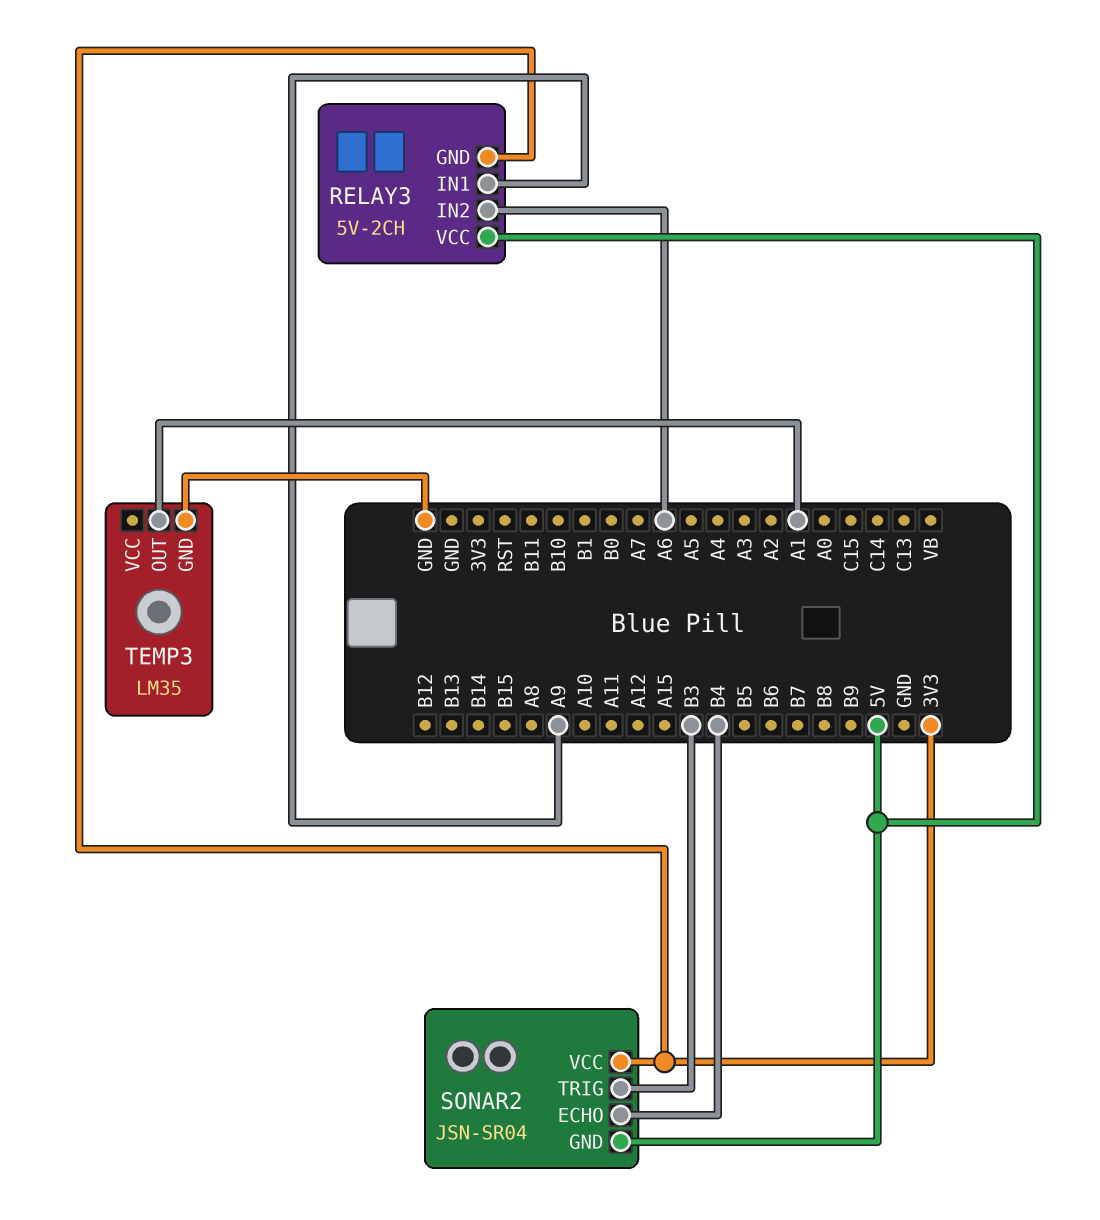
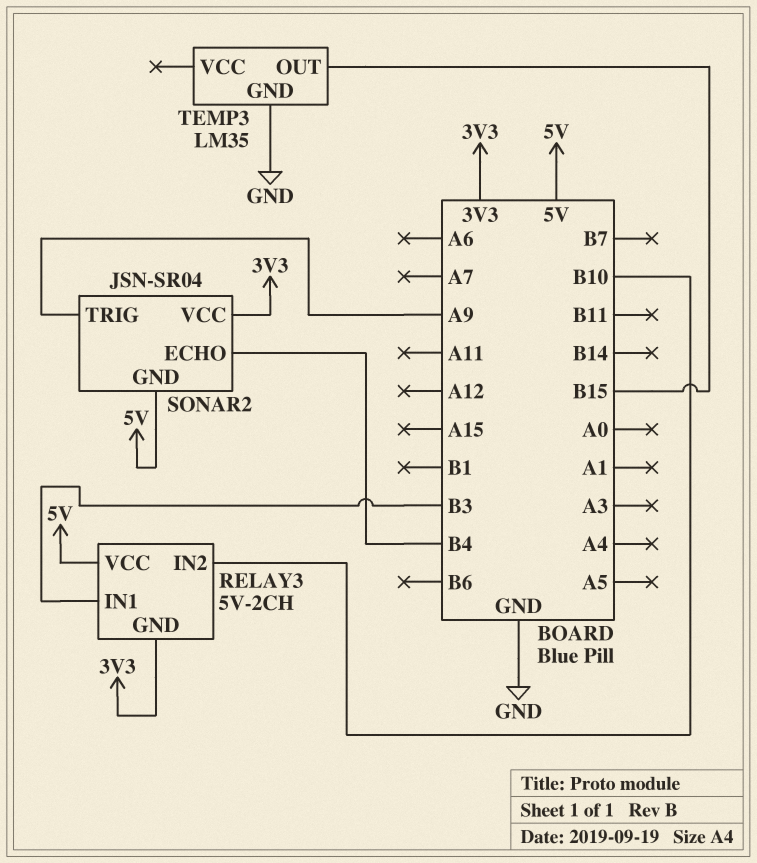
RELAY3 pin IN1: A9 -> B3
RELAY3 pin IN2: A6 -> B10
SONAR2 pin TRIG: B3 -> A9
TEMP3 pin OUT: A1 -> B15

